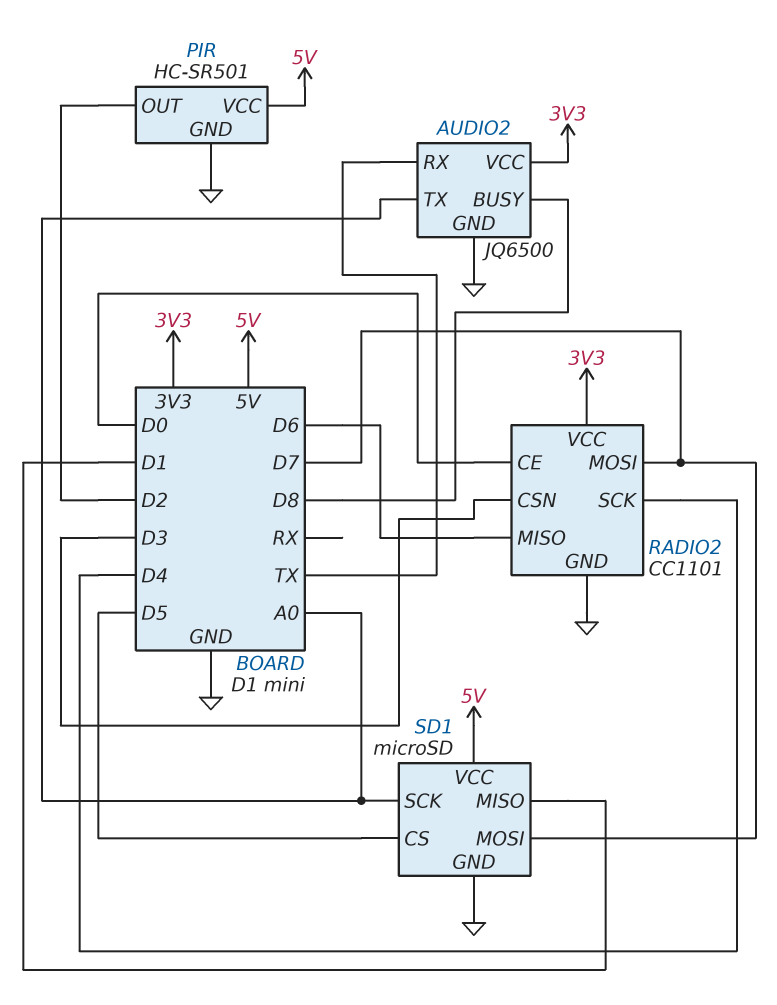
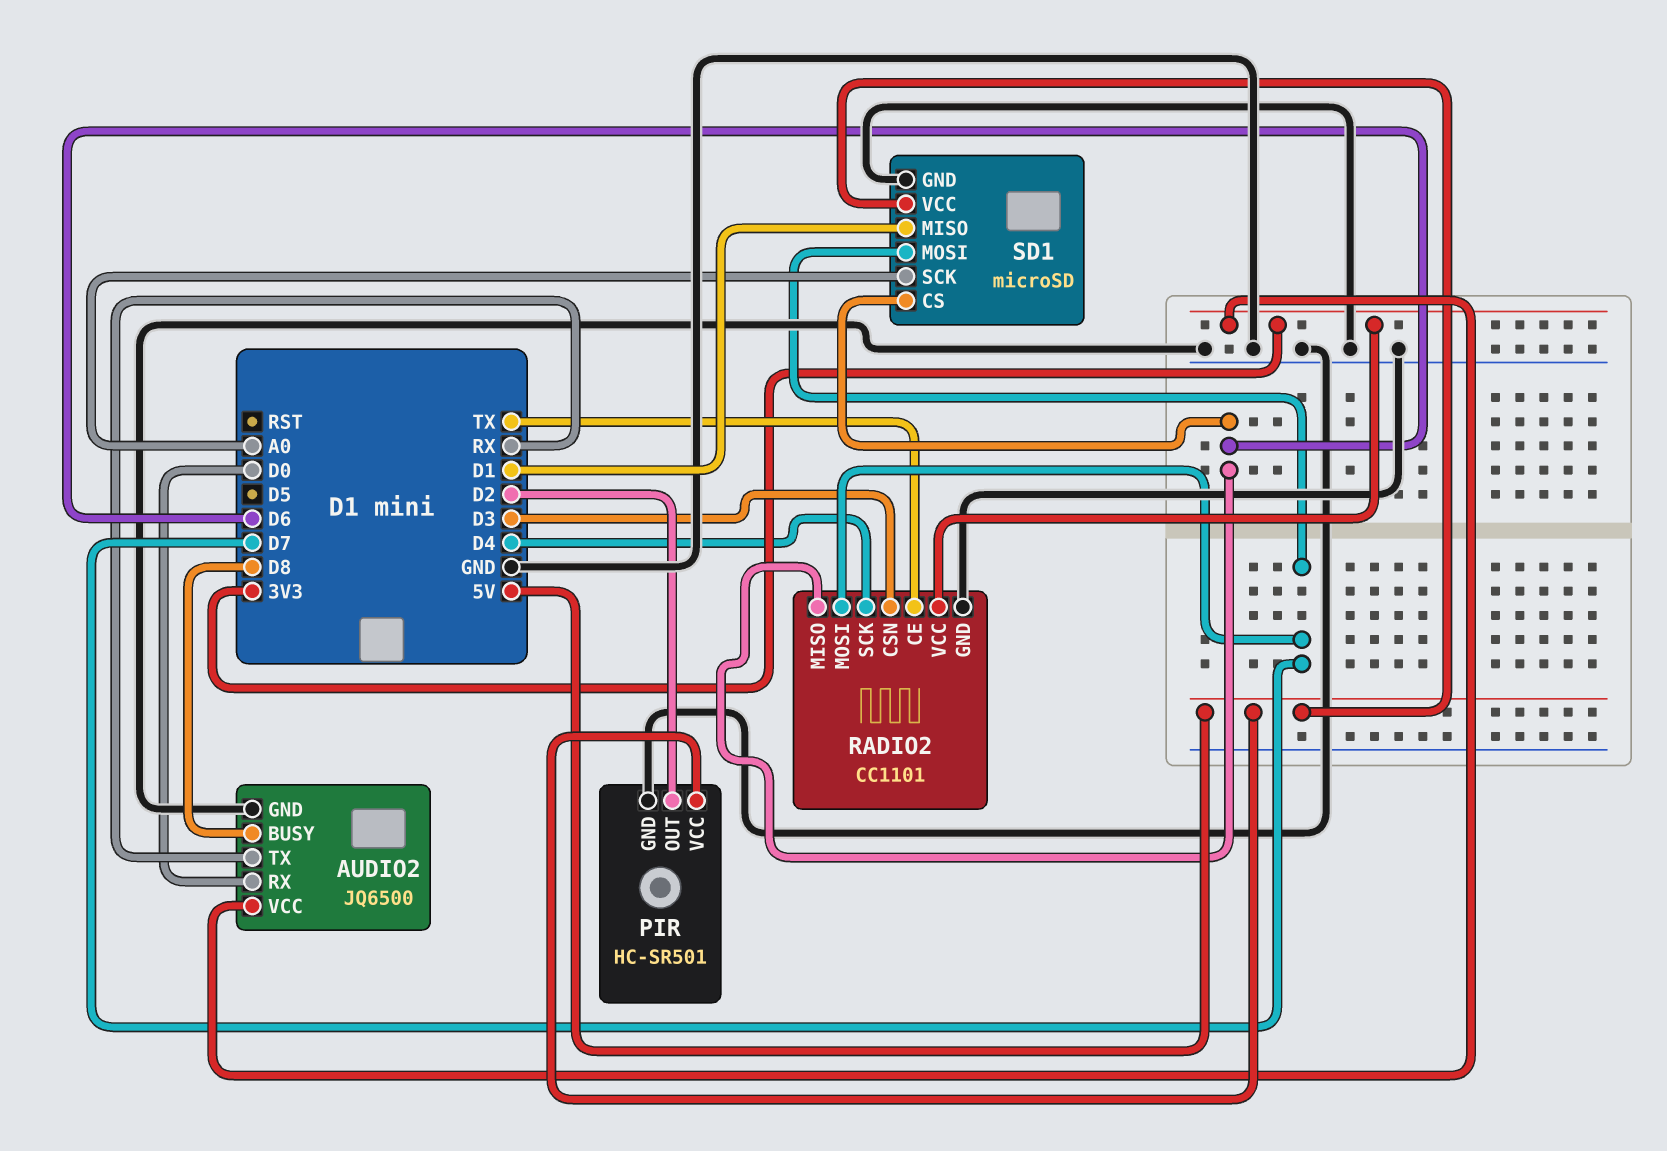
AUDIO2 pin RX: TX -> D0
AUDIO2 pin TX: A0 -> RX
RADIO2 pin CE: D0 -> TX
SD1 pin CS: D5 -> D6

